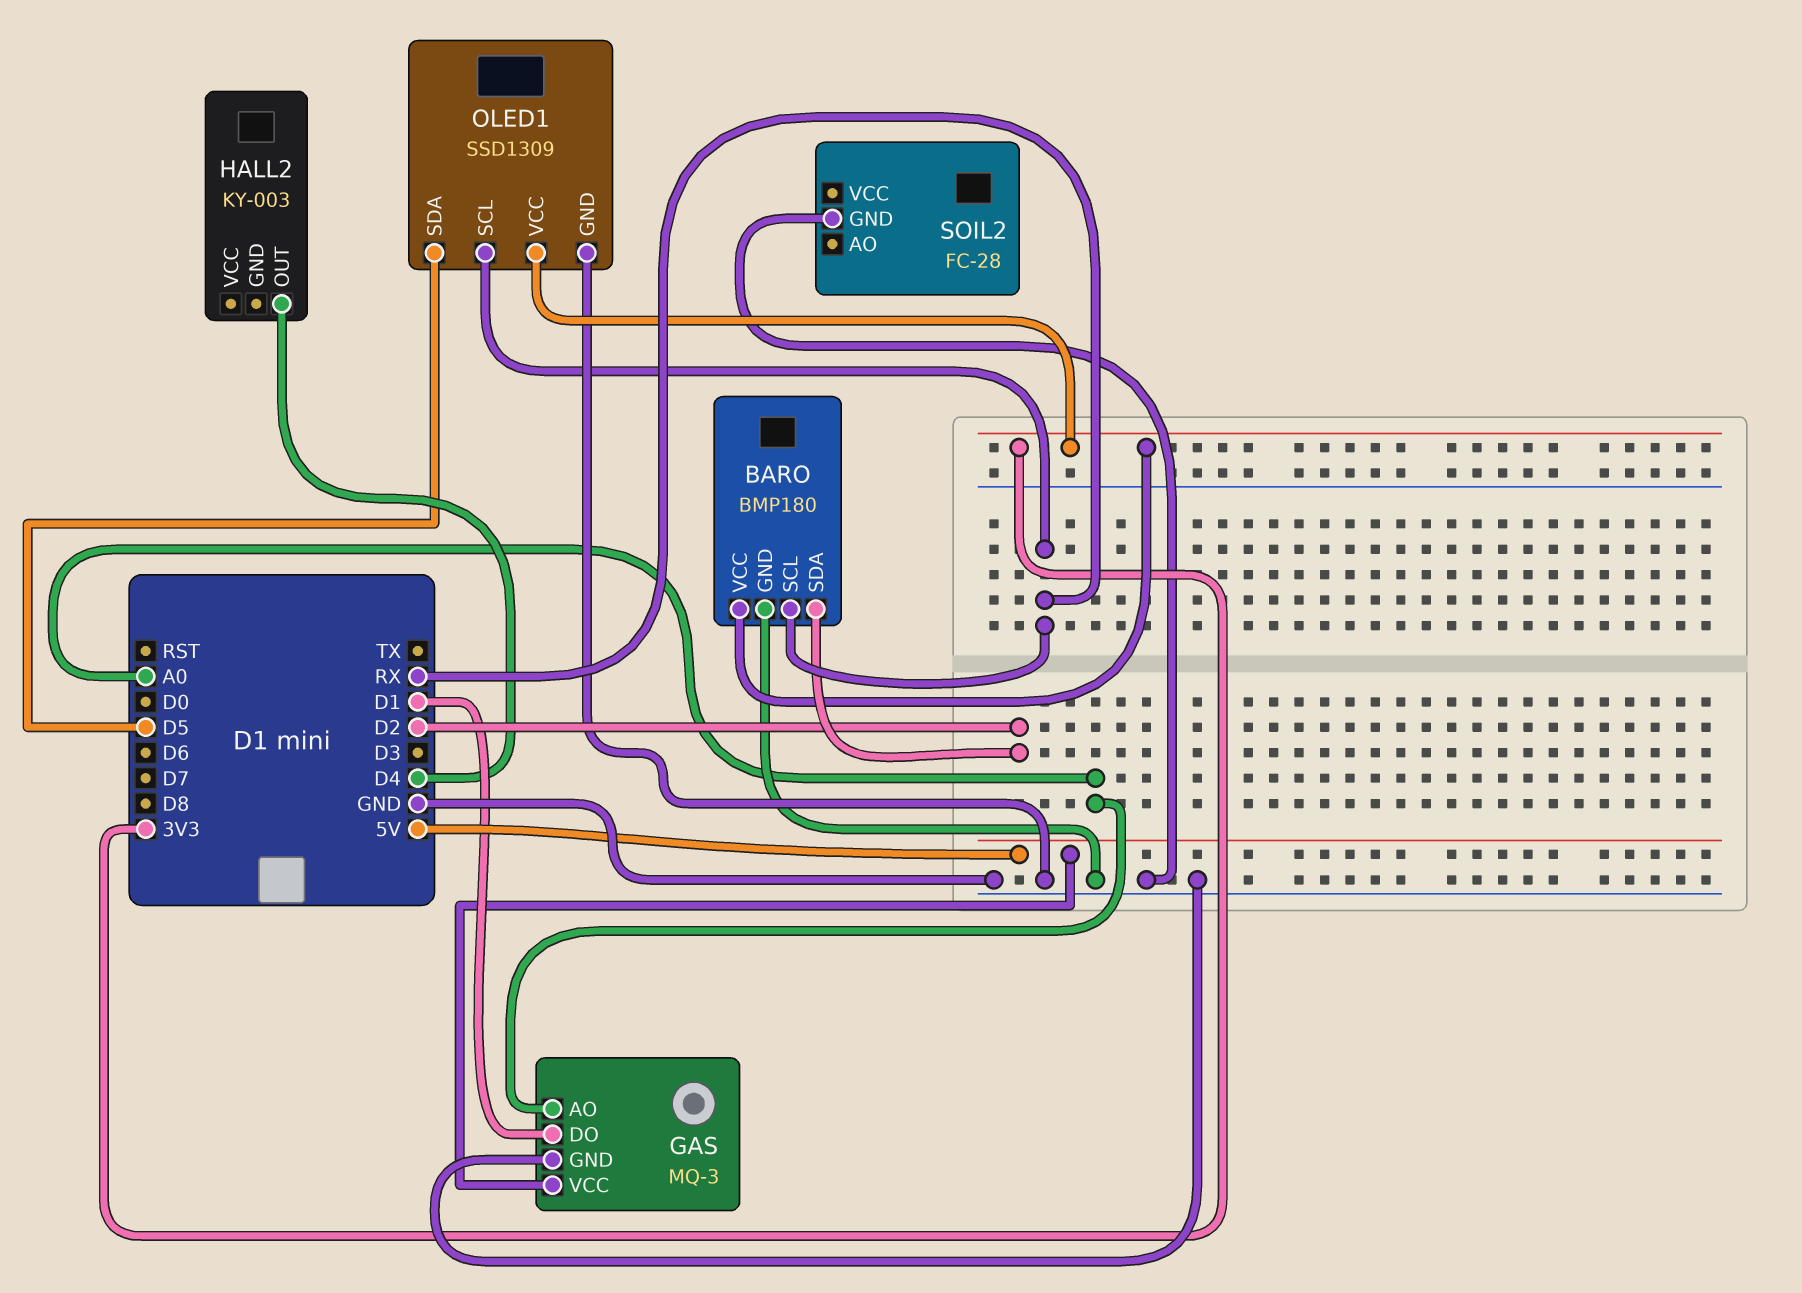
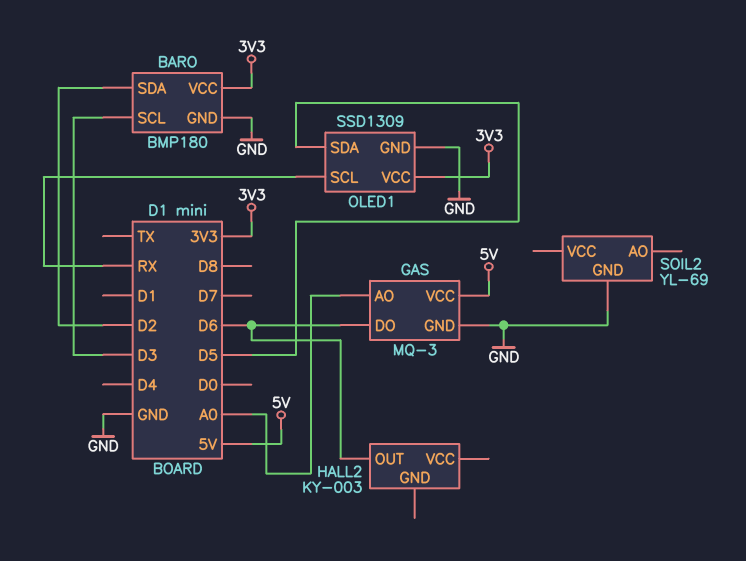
BARO pin SCL: RX -> D3
GAS pin DO: D1 -> D6
HALL2 pin OUT: D4 -> D6
SOIL2: FC-28 -> YL-69

